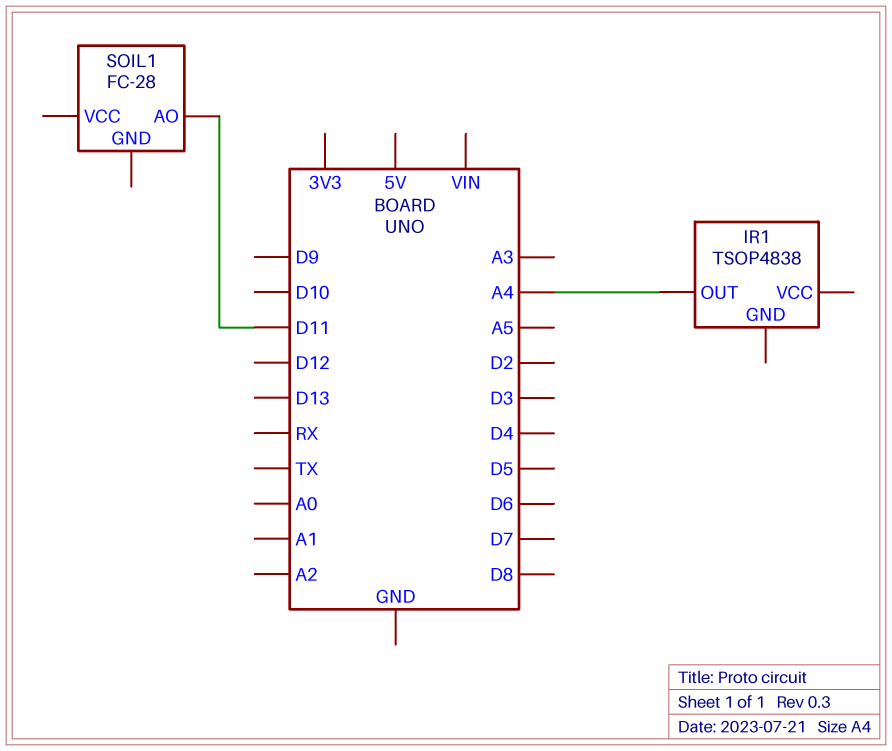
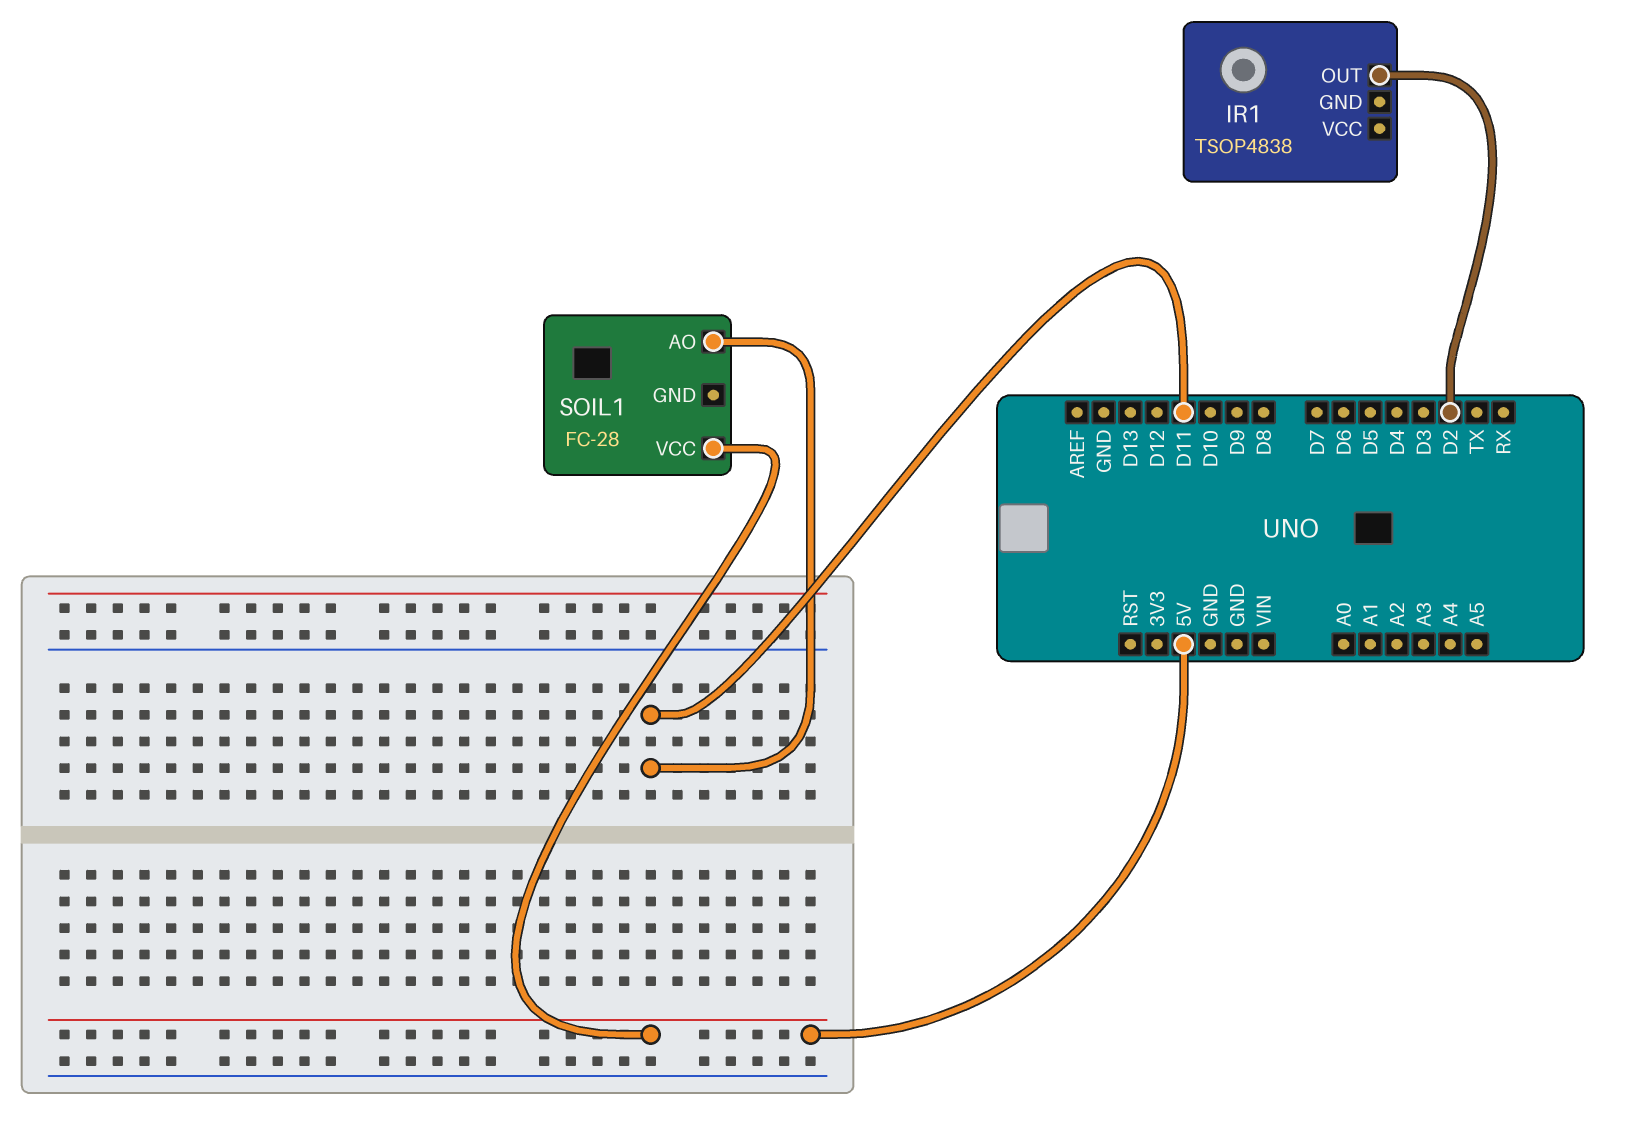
IR1 pin OUT: A4 -> D2
SOIL1 pin VCC: none -> 5V

